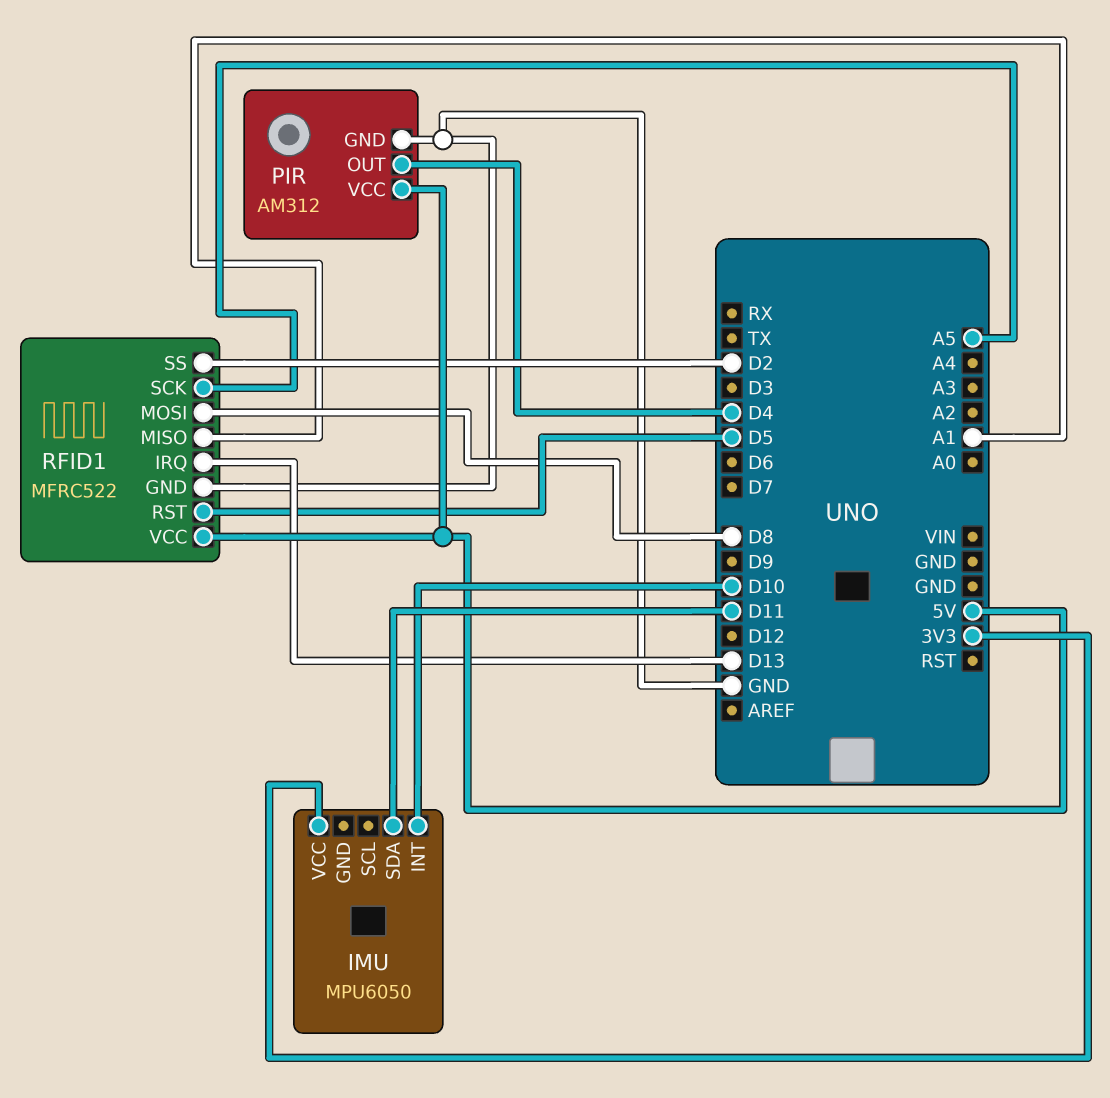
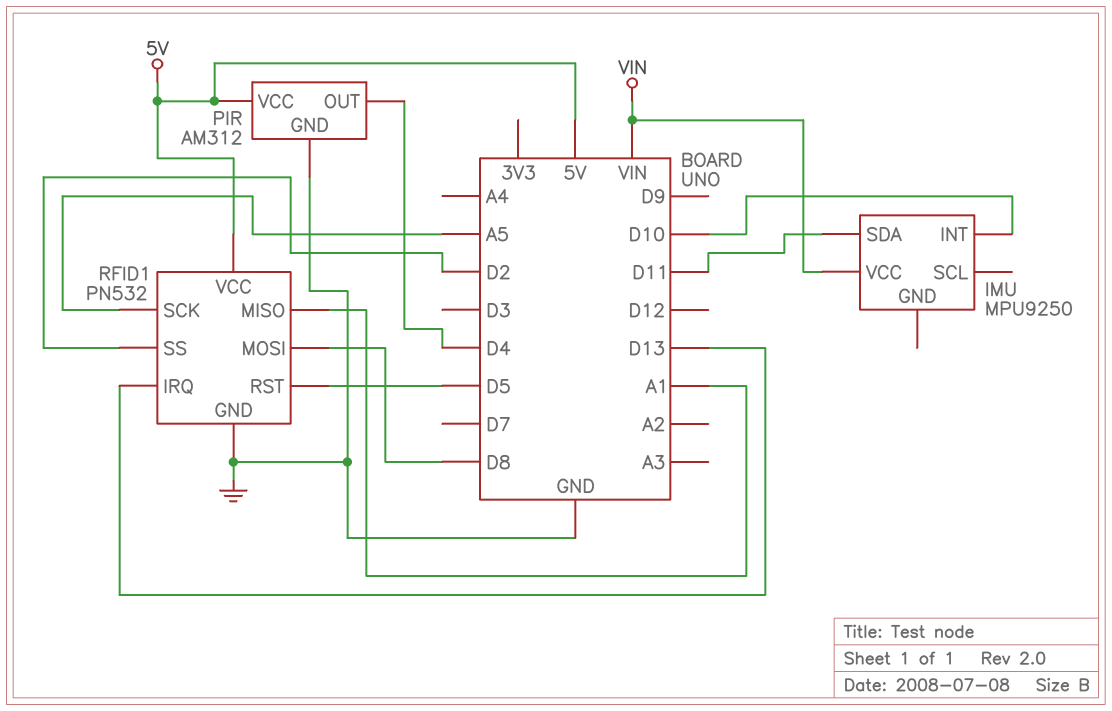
IMU: MPU6050 -> MPU9250
IMU pin VCC: 3V3 -> VIN
RFID1: MFRC522 -> PN532

